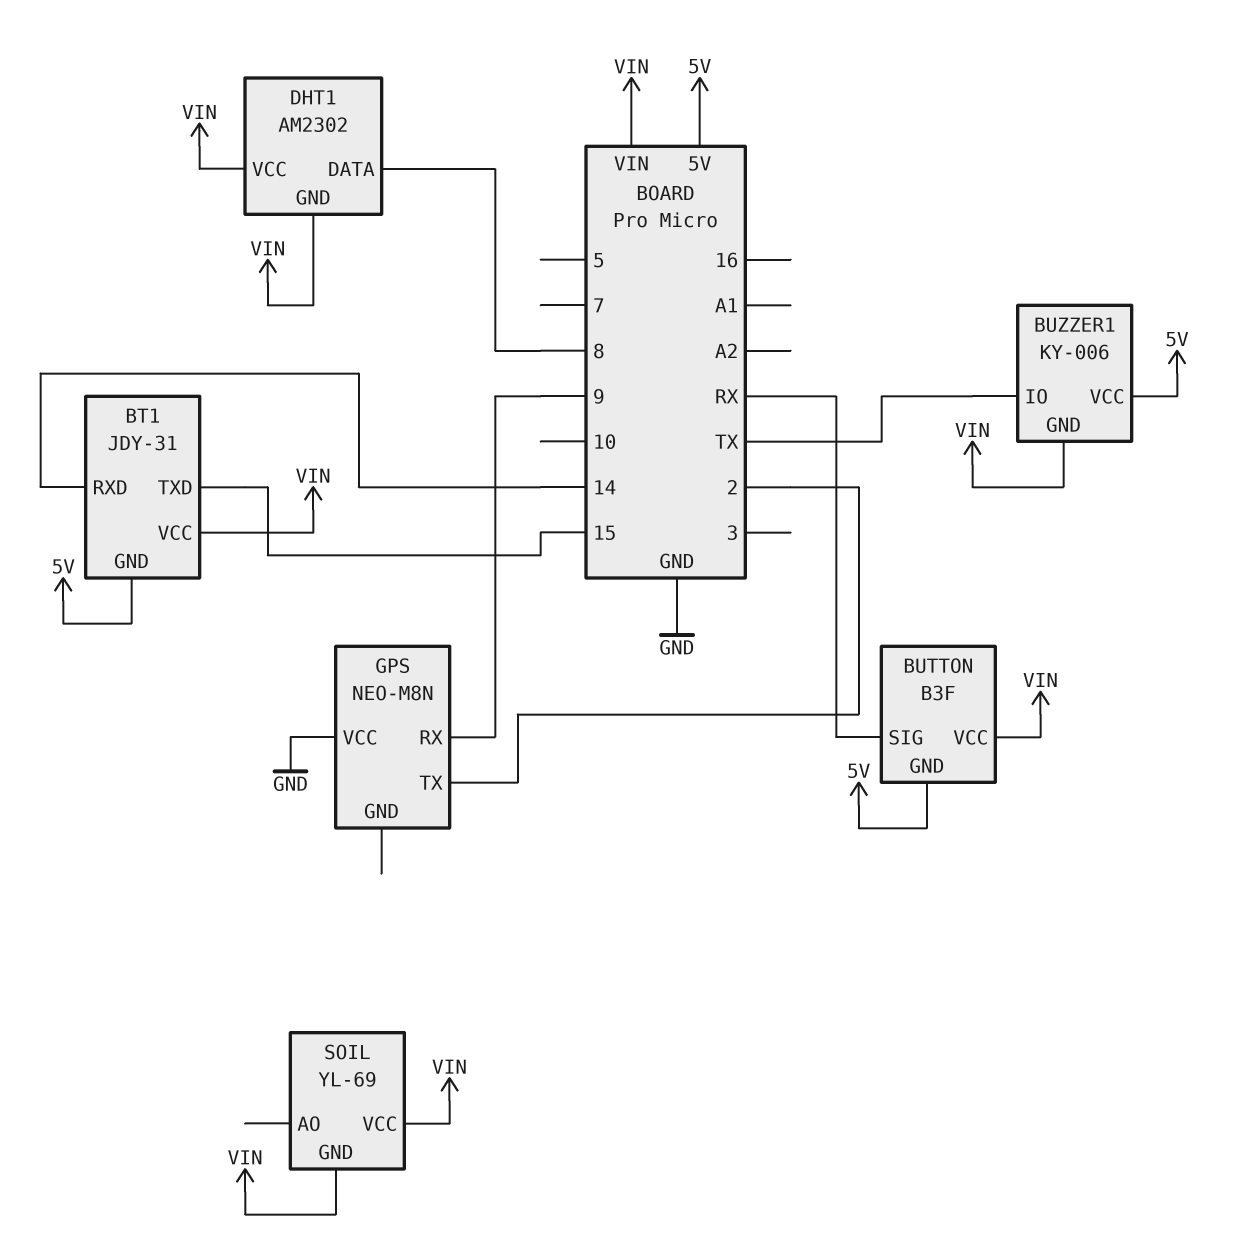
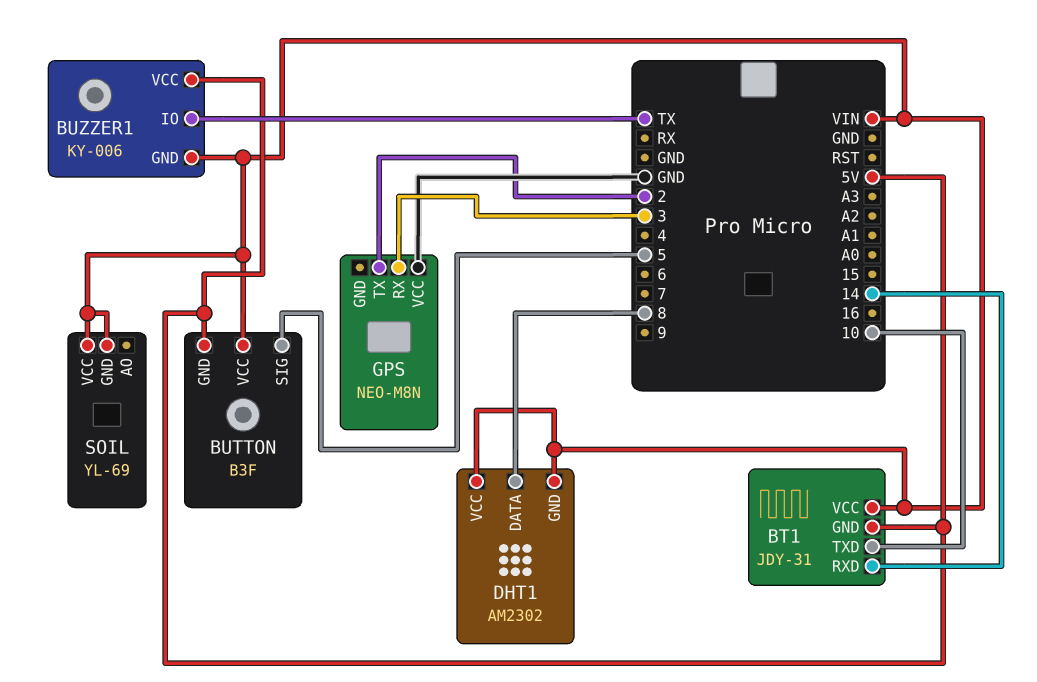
BT1 pin TXD: 15 -> 10
BUTTON pin SIG: RX -> 5
GPS pin RX: 9 -> 3

